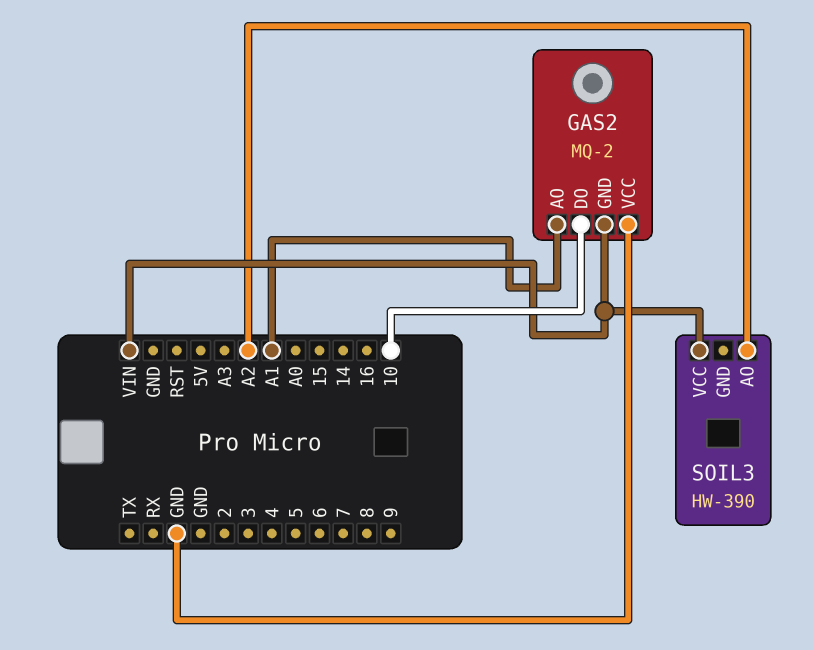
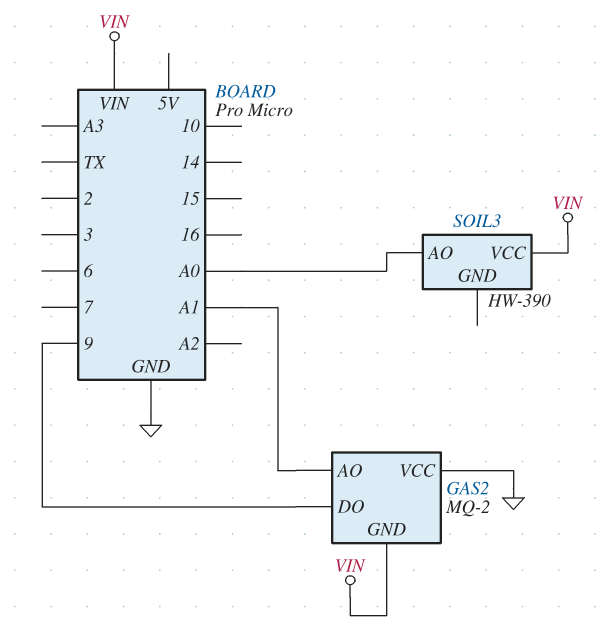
GAS2 pin DO: 10 -> 9
SOIL3 pin AO: A2 -> A0

